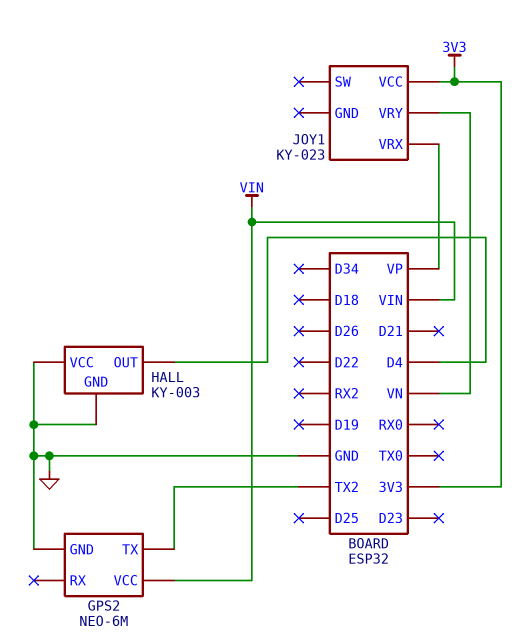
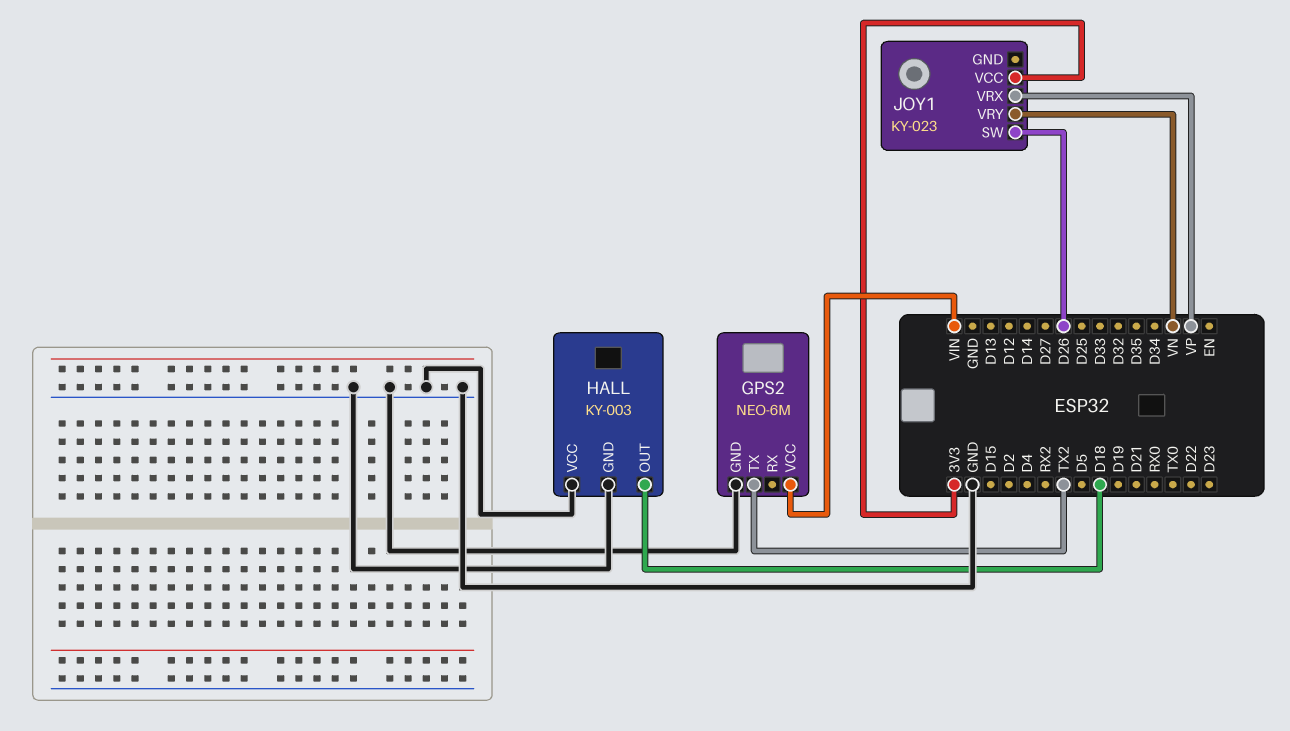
HALL pin OUT: D4 -> D18
JOY1 pin SW: none -> D26

